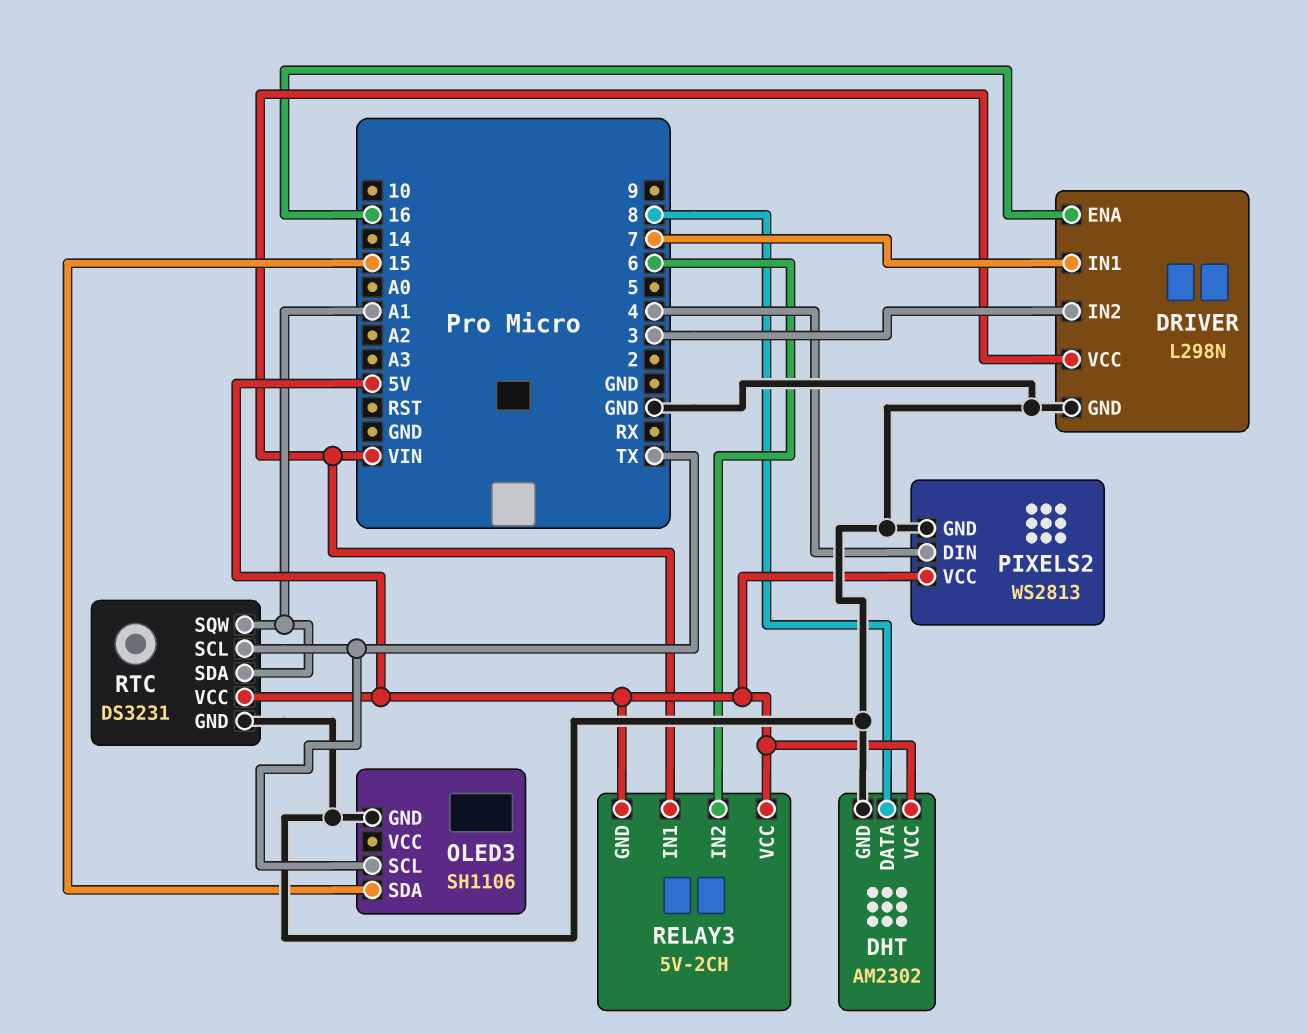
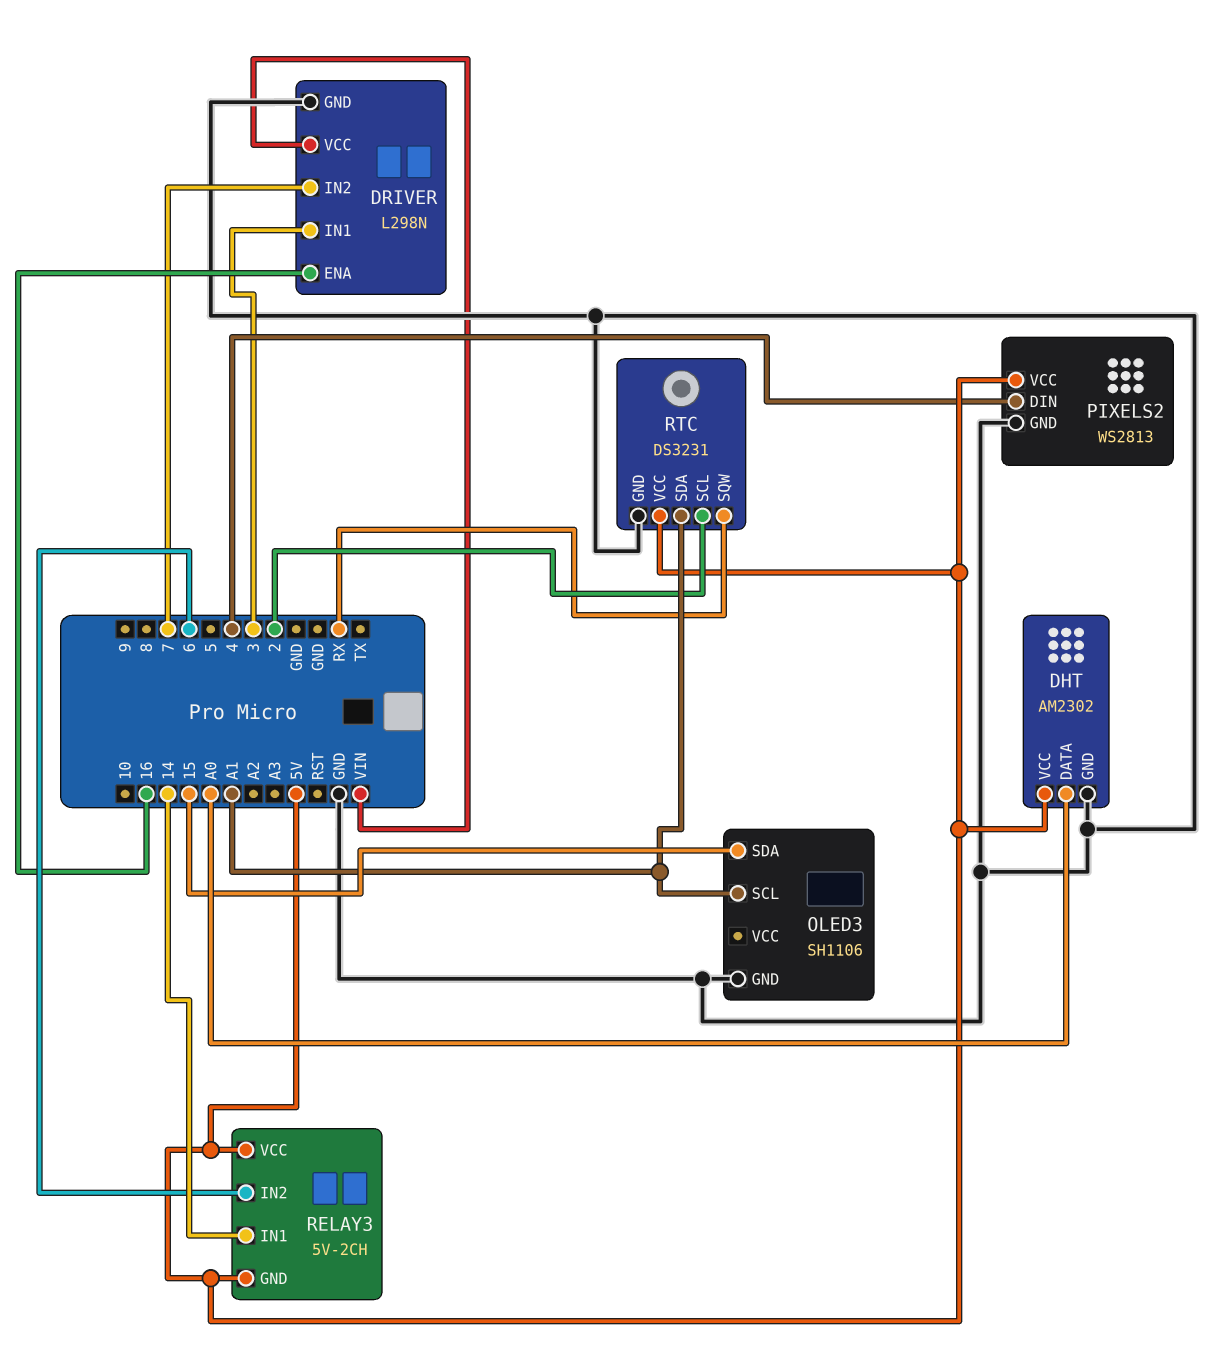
DHT pin DATA: 8 -> A0
DRIVER pin IN1: 7 -> 3
DRIVER pin IN2: 3 -> 7
OLED3 pin SCL: TX -> A1
RELAY3 pin IN1: VIN -> 14
RTC pin SCL: TX -> 2
RTC pin SQW: A1 -> RX

